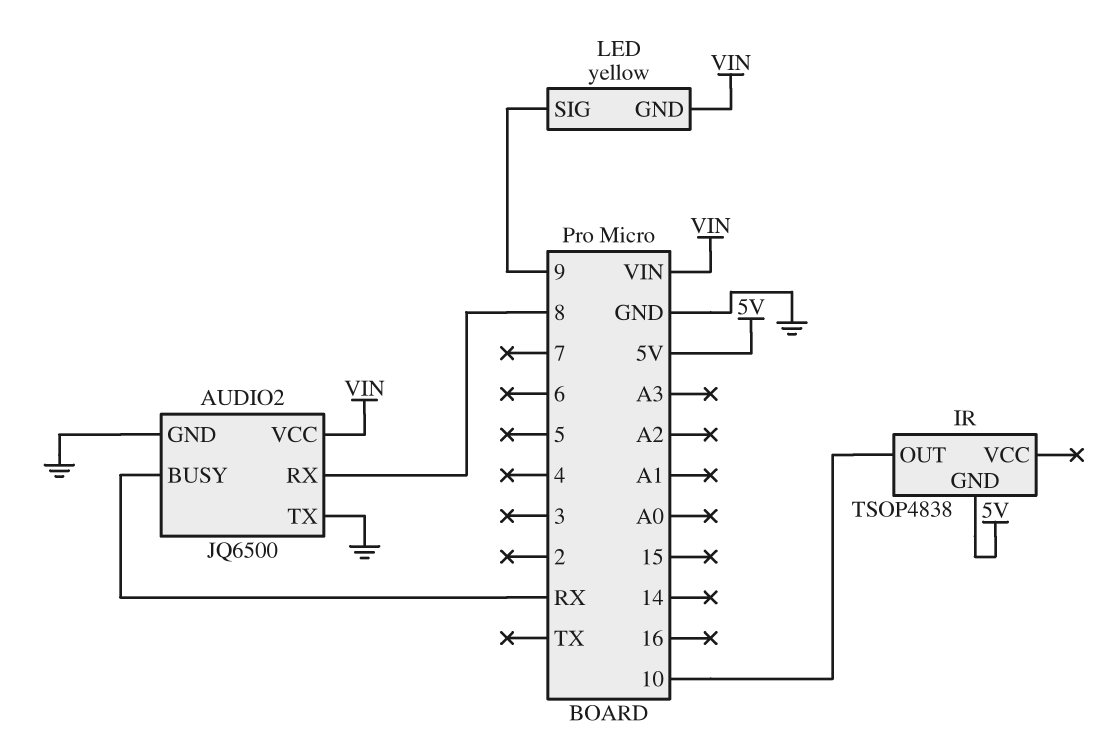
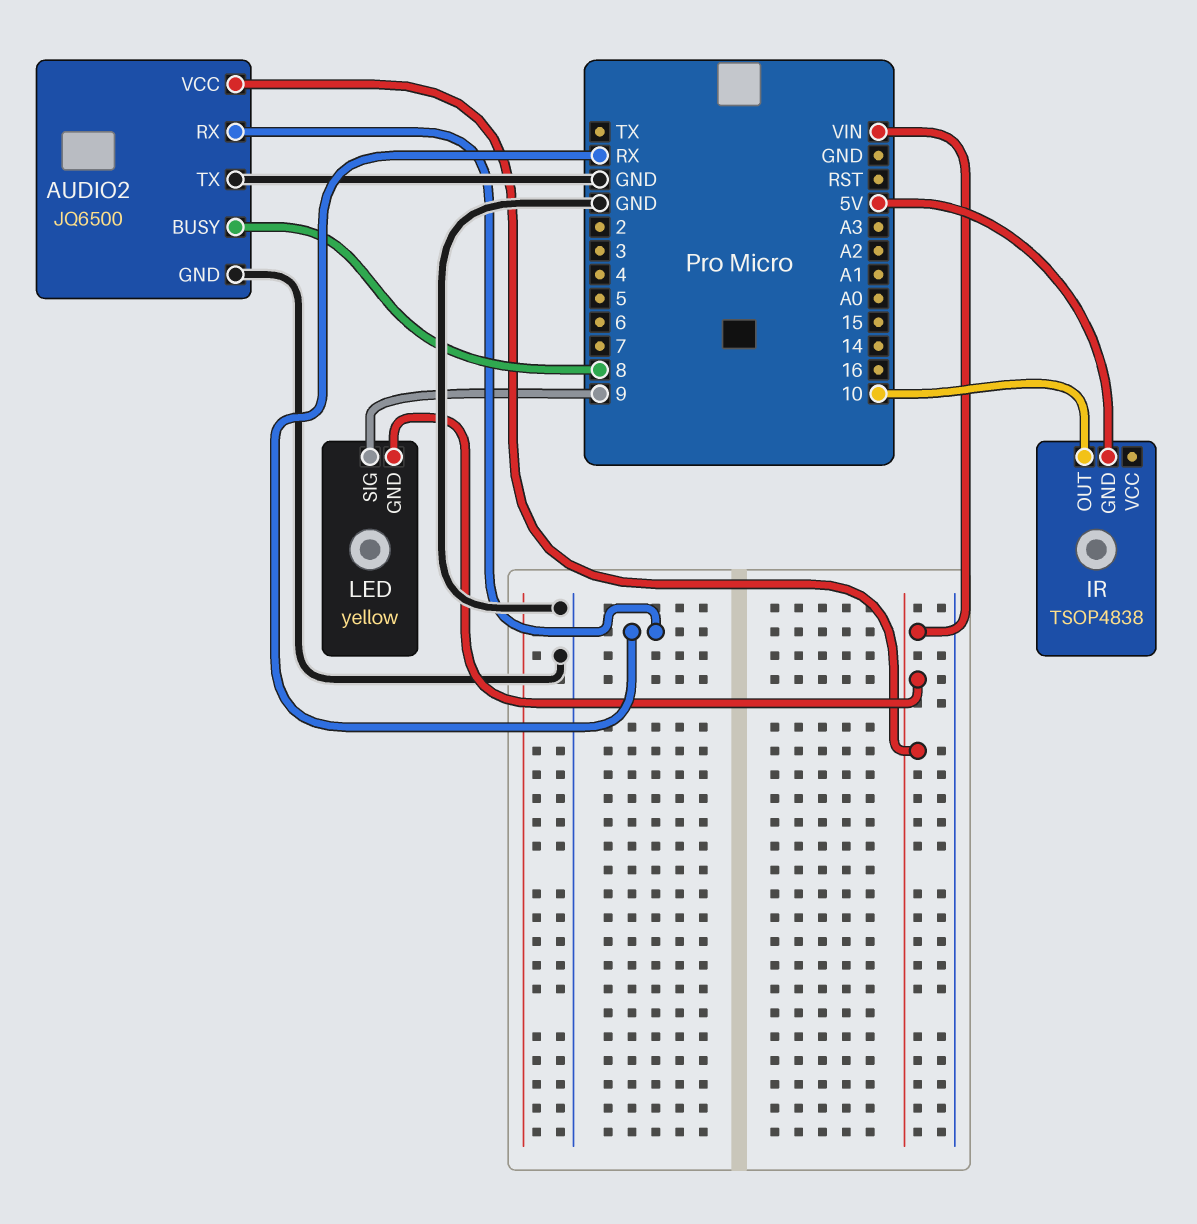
AUDIO2 pin BUSY: RX -> 8
AUDIO2 pin RX: 8 -> RX

